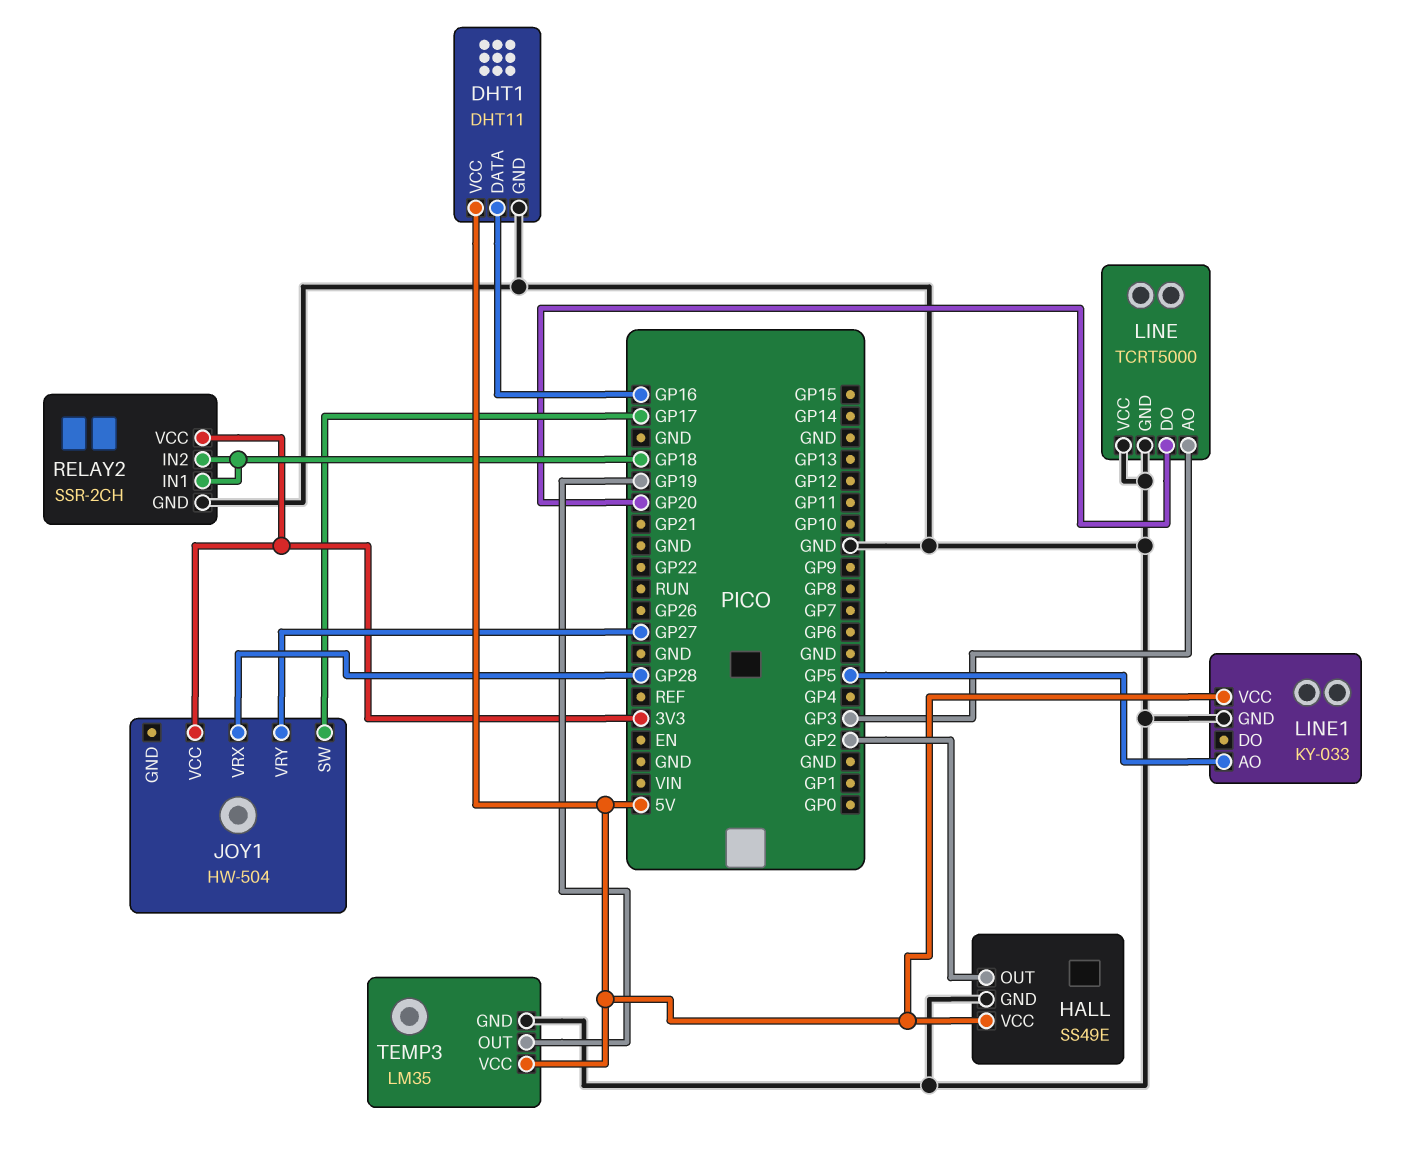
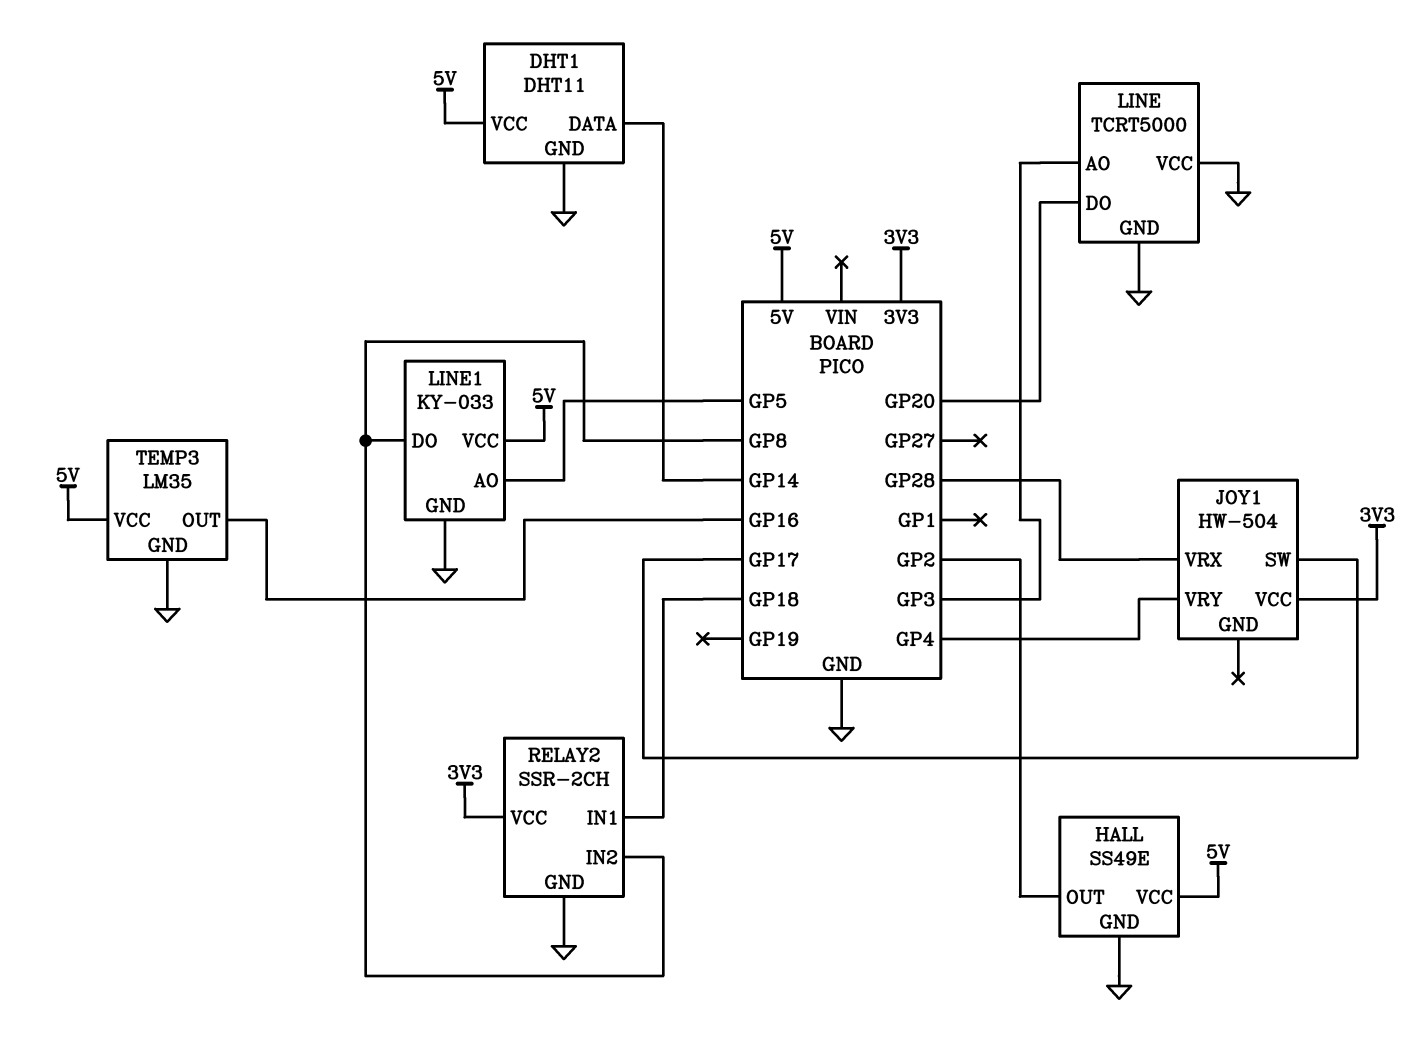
DHT1 pin DATA: GP16 -> GP14
JOY1 pin VRY: GP27 -> GP4
LINE1 pin DO: none -> GP8
RELAY2 pin IN2: GP18 -> GP8
TEMP3 pin OUT: GP19 -> GP16

